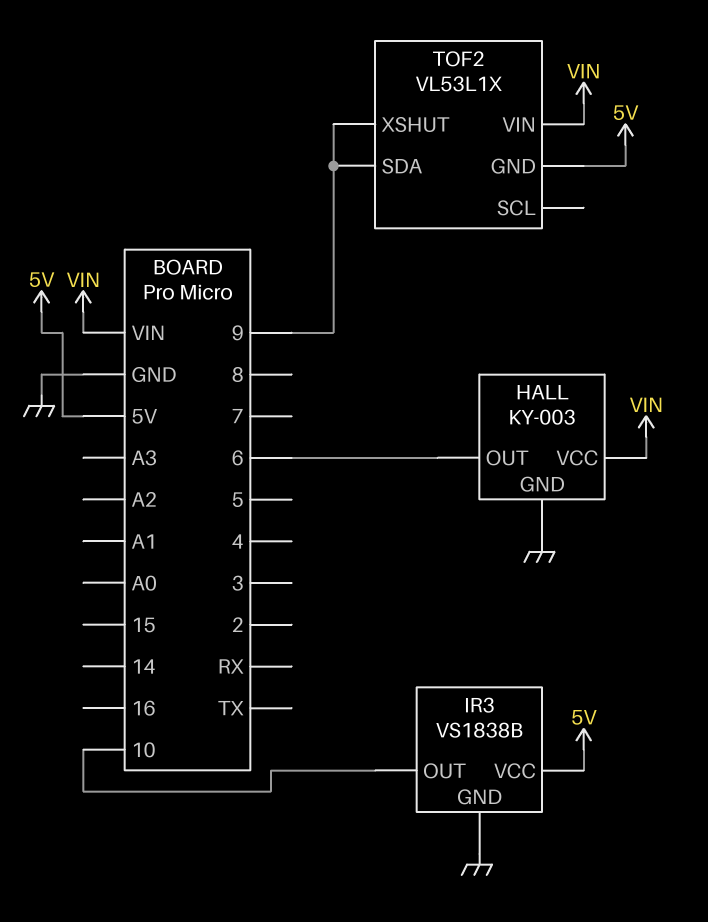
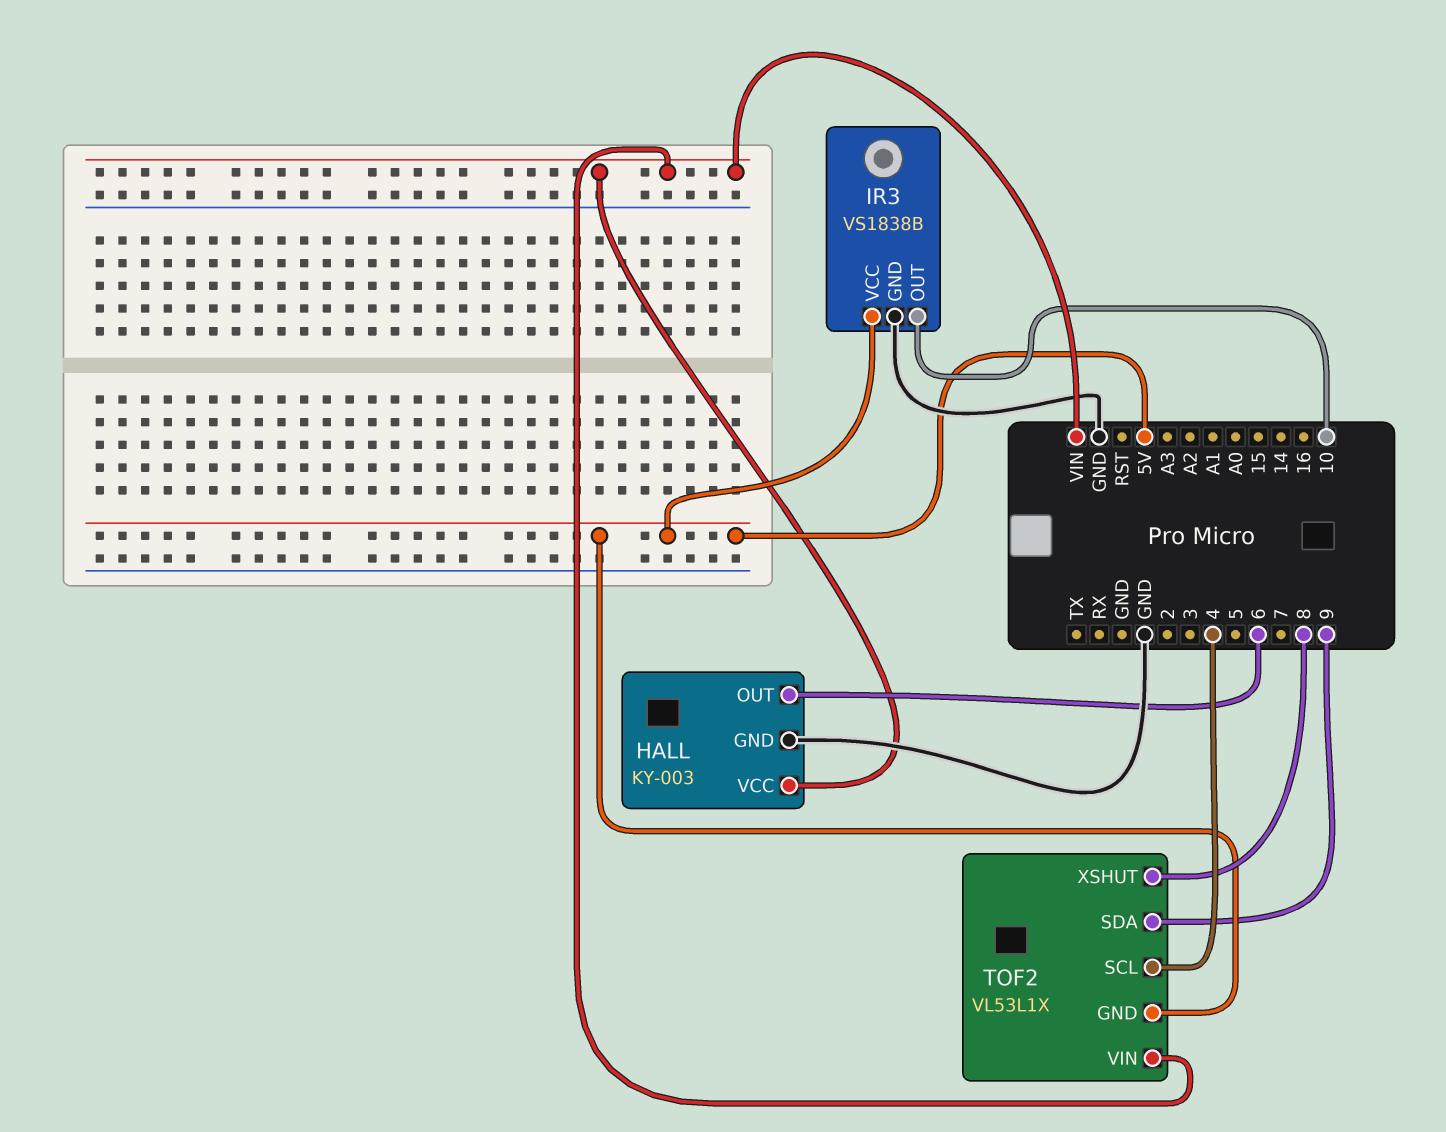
TOF2 pin SCL: none -> 4
TOF2 pin XSHUT: 9 -> 8

